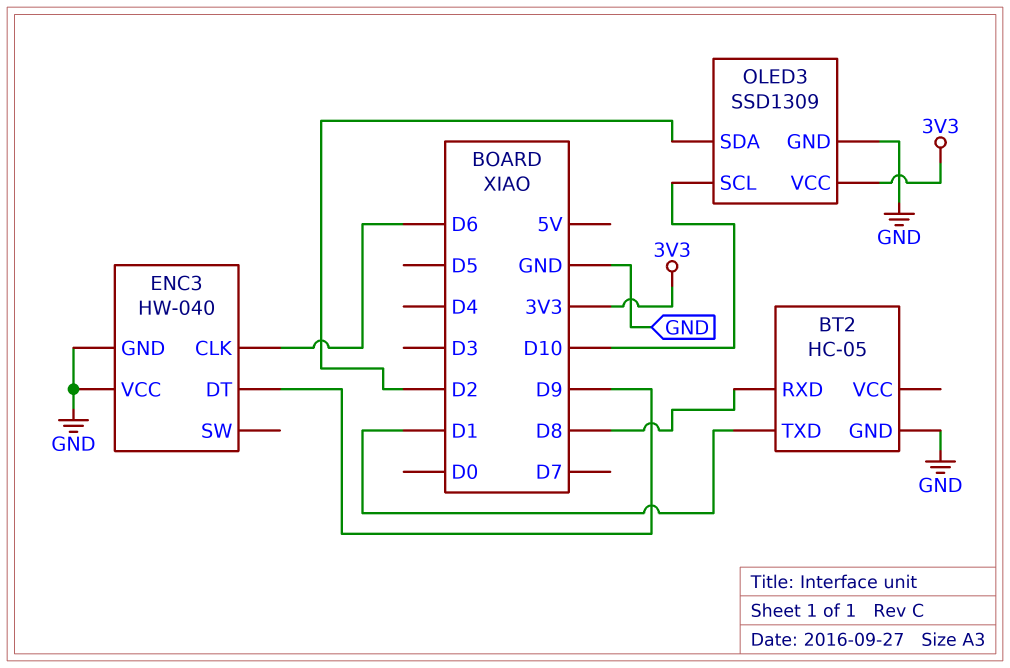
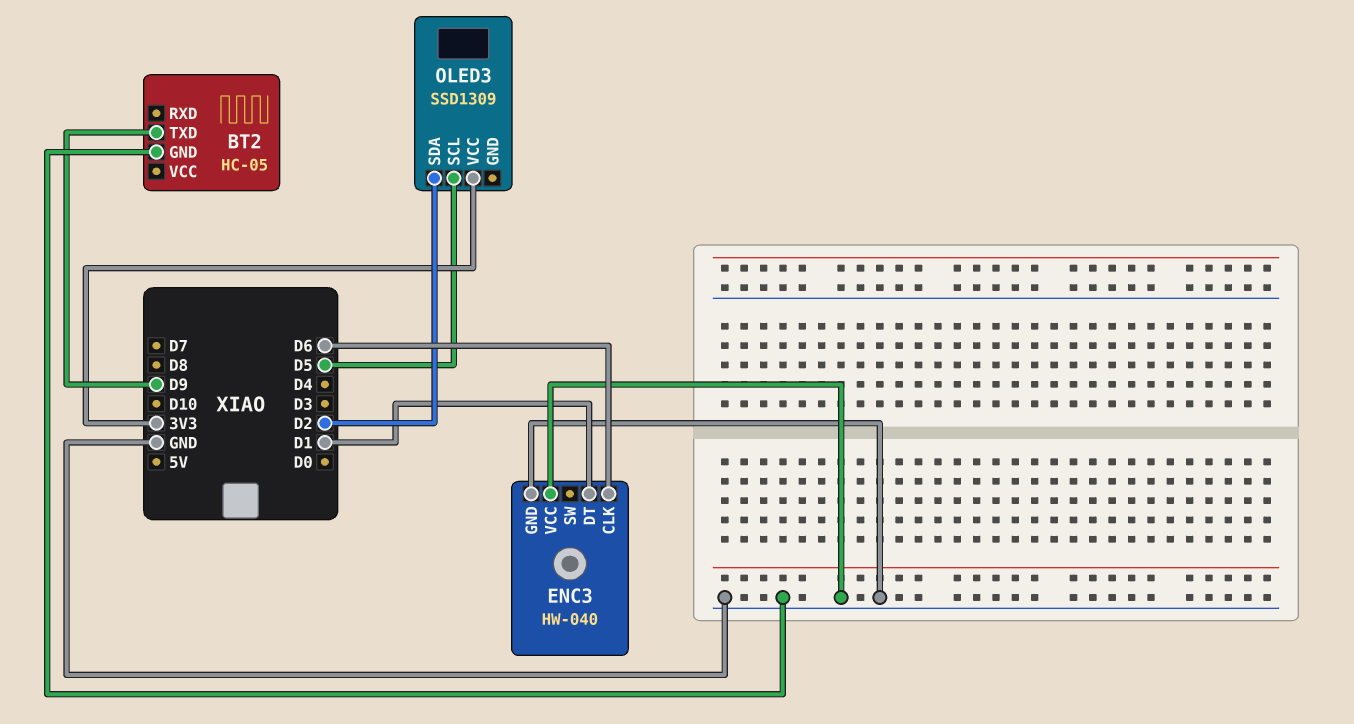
BT2 pin RXD: D8 -> none
BT2 pin TXD: D1 -> D9
ENC3 pin DT: D9 -> D1
OLED3 pin GND: GND -> none
OLED3 pin SCL: D10 -> D5

